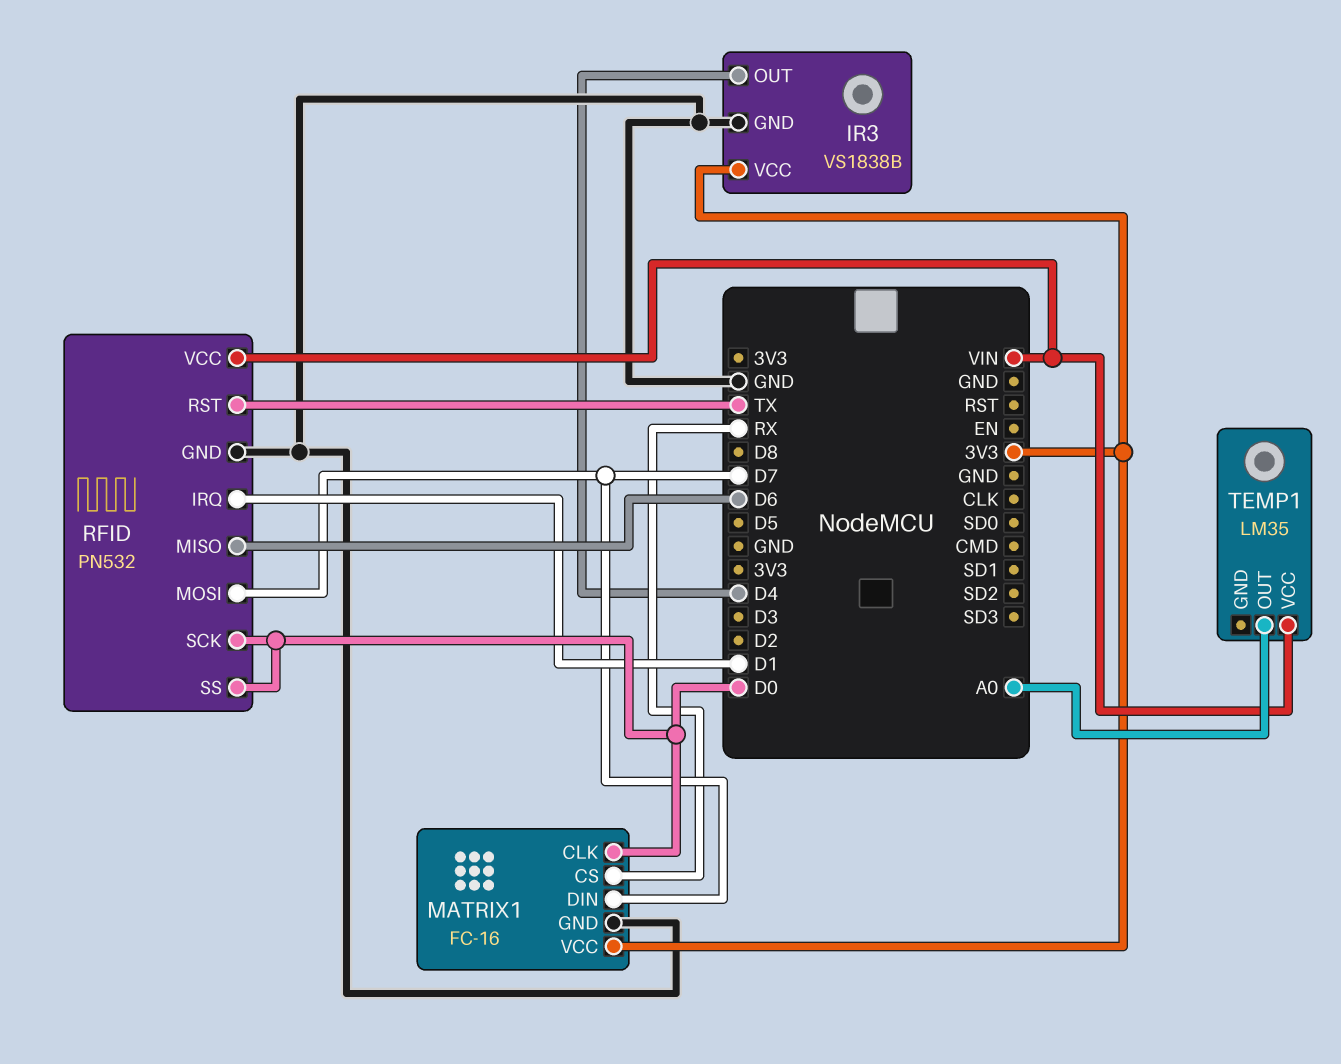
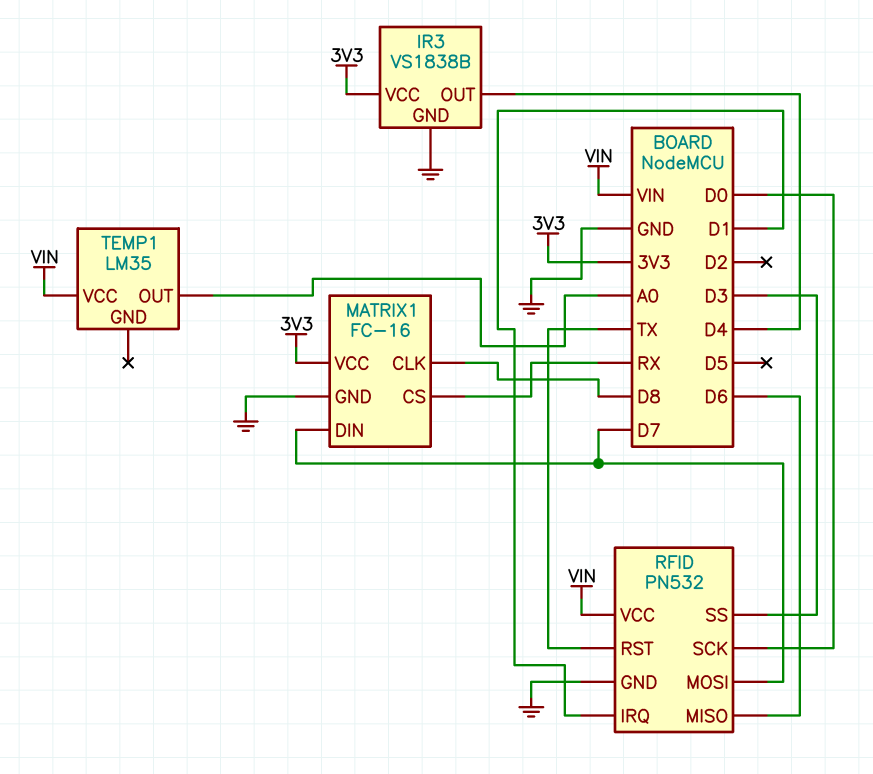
MATRIX1 pin CLK: D0 -> D8
RFID pin SS: D0 -> D3

